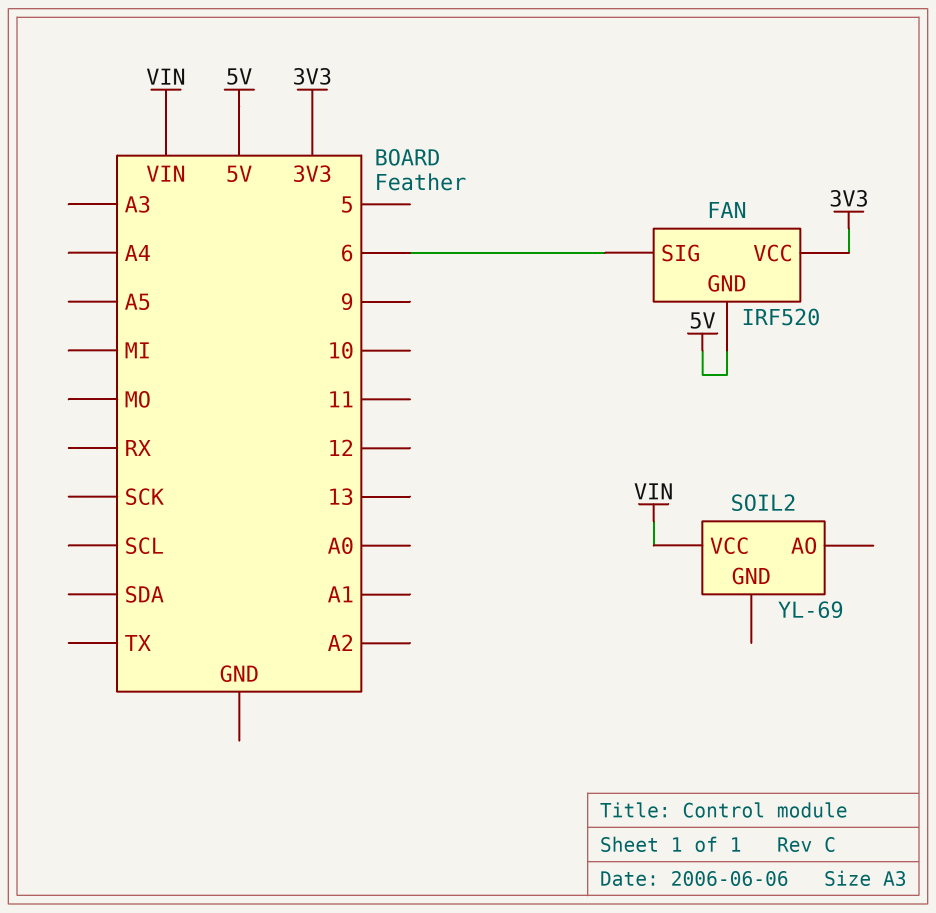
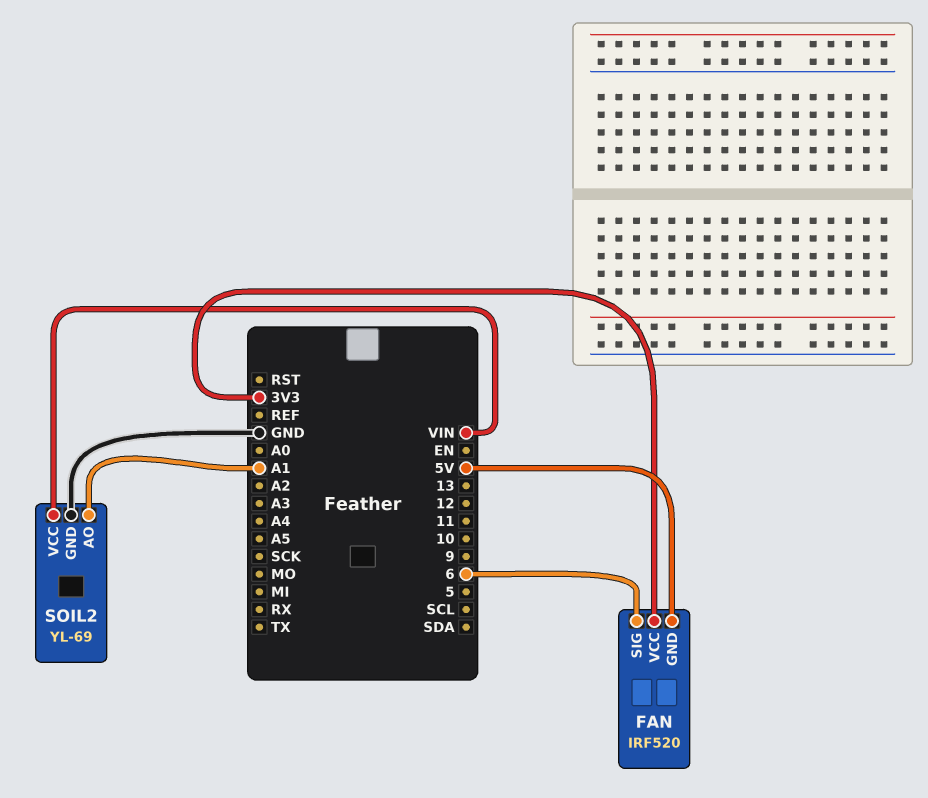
SOIL2 pin AO: none -> A1
SOIL2 pin GND: none -> GND

